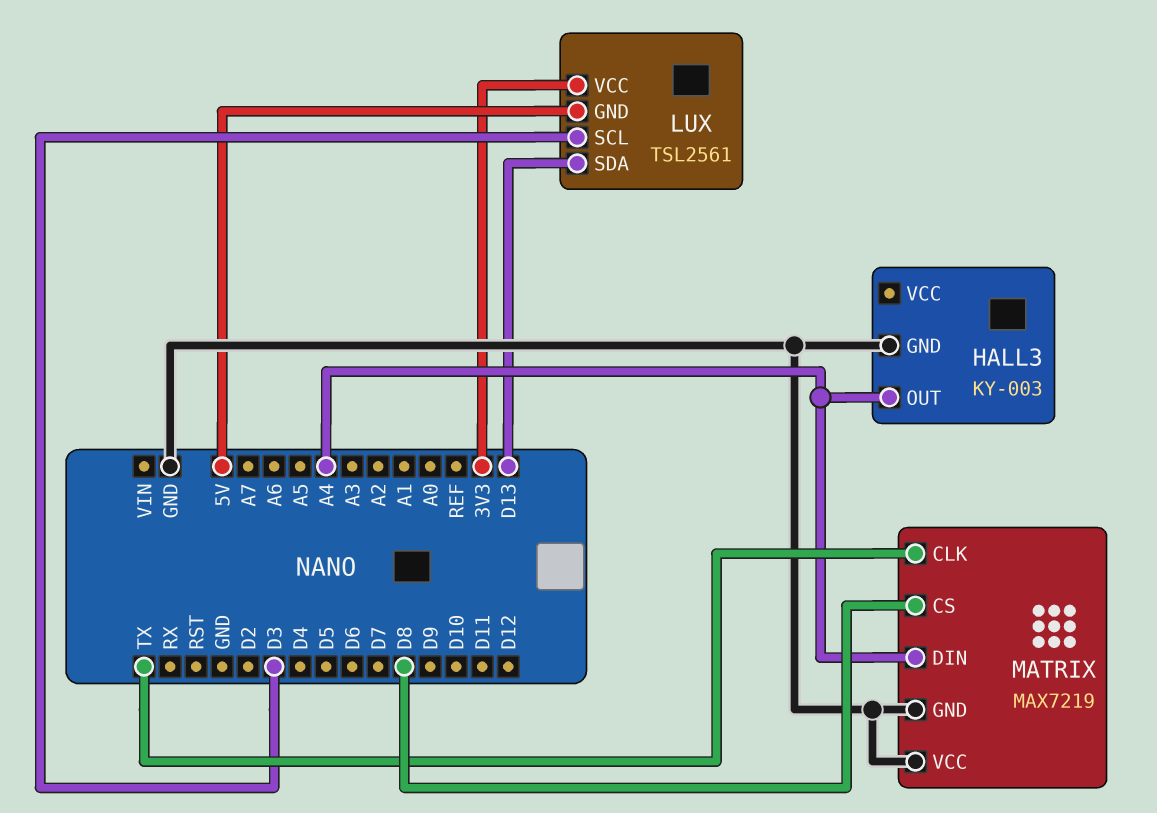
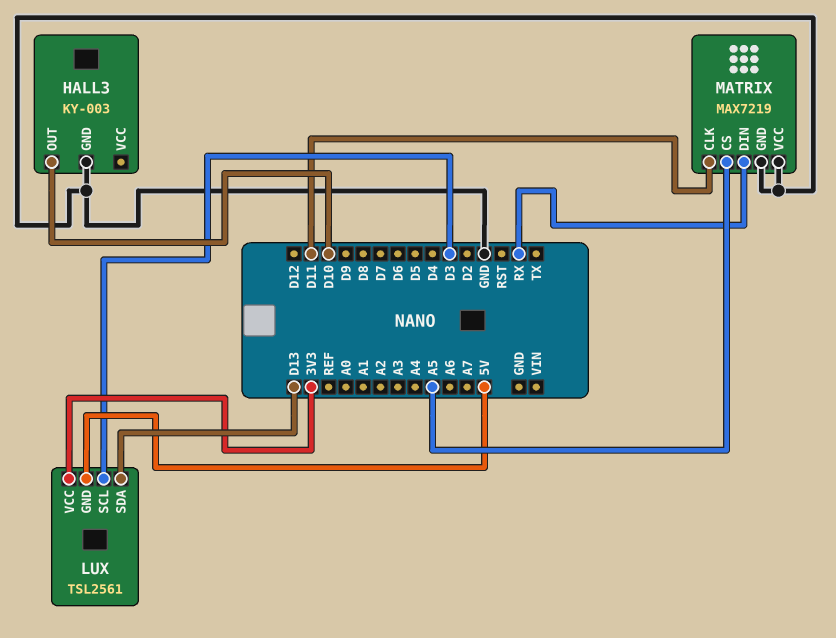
HALL3 pin OUT: A4 -> D10
MATRIX pin CLK: TX -> D11
MATRIX pin CS: D8 -> A5
MATRIX pin DIN: A4 -> RX

